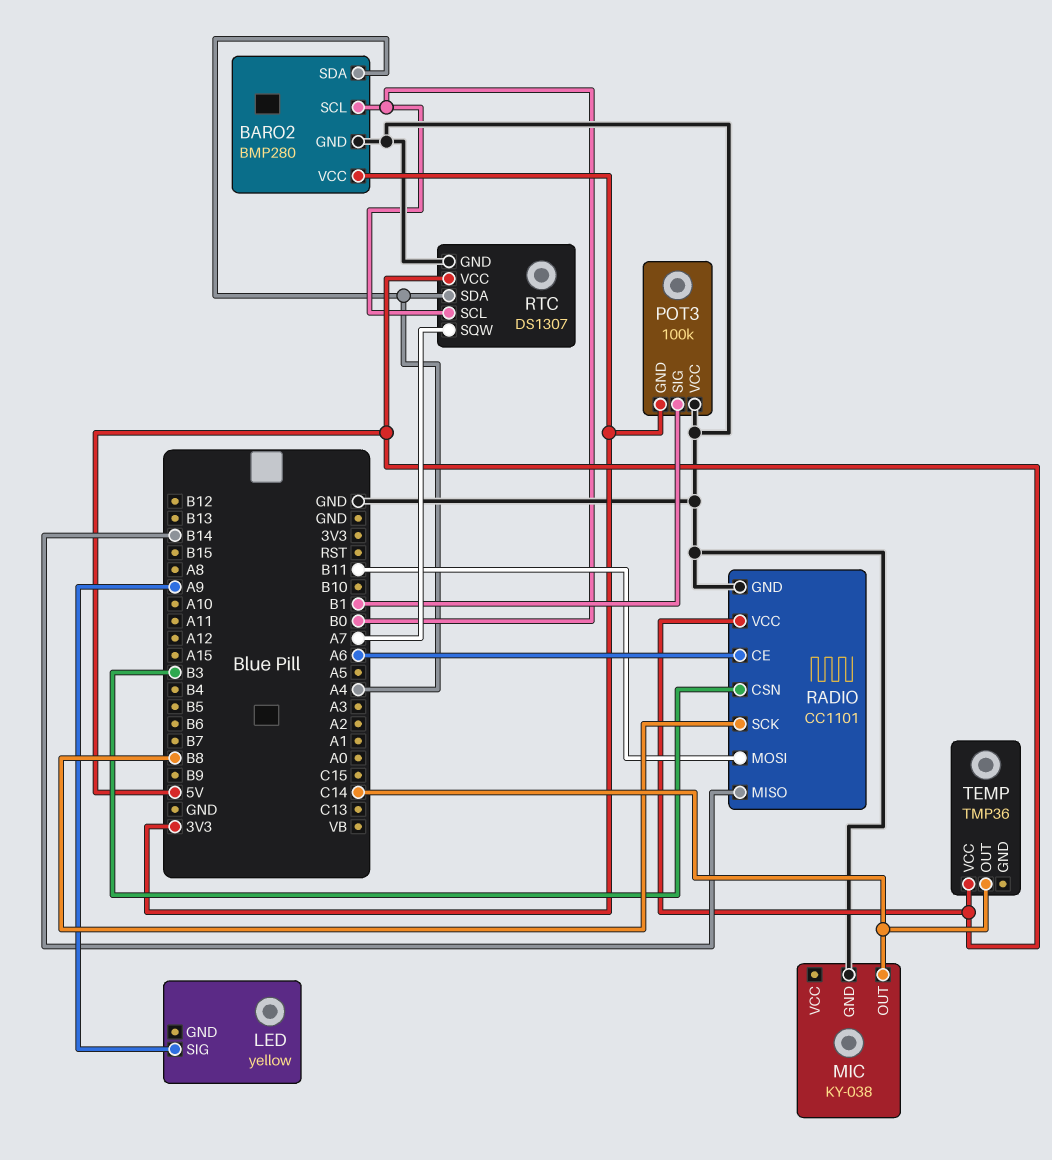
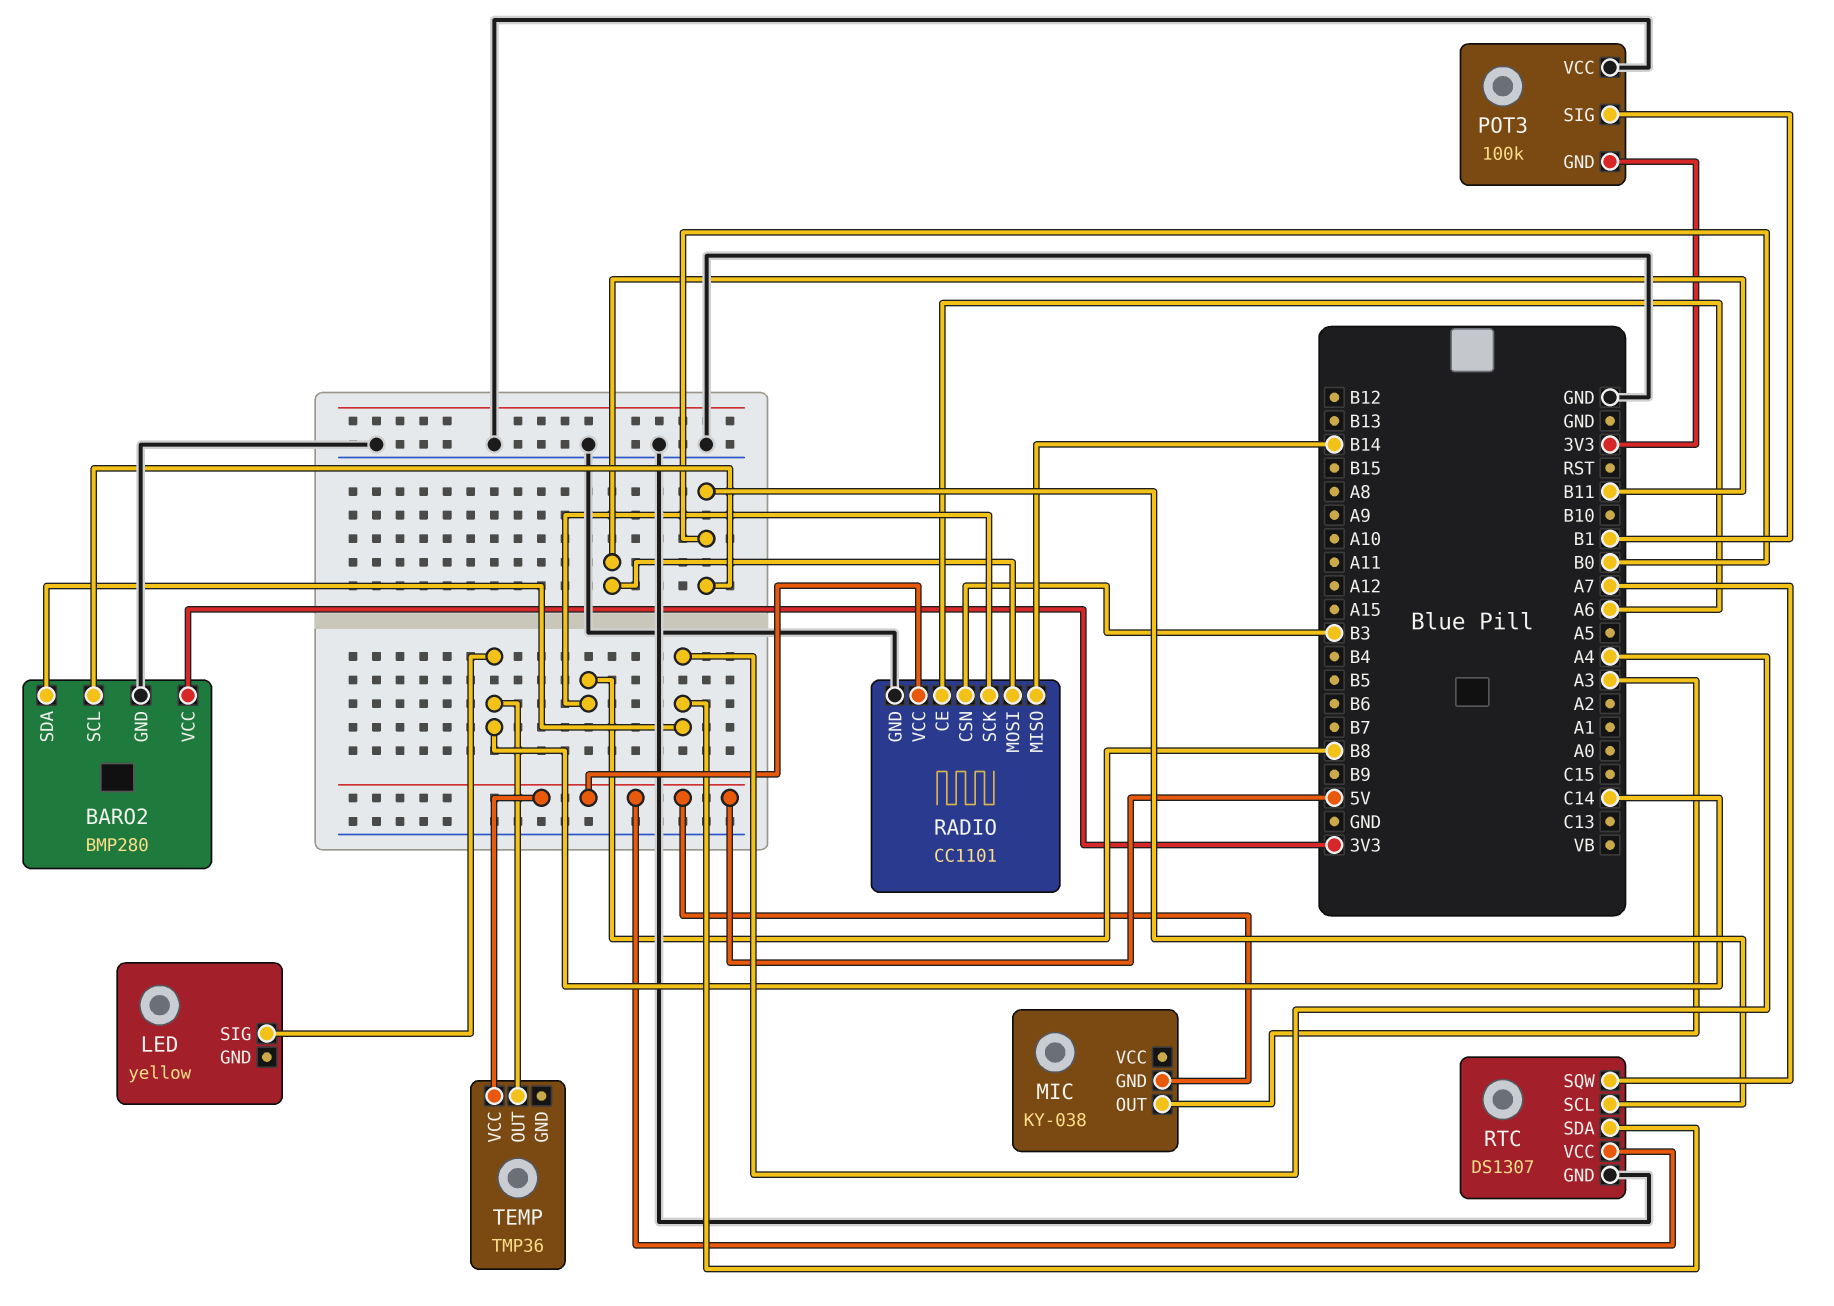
LED pin SIG: A9 -> C14
MIC pin GND: GND -> 5V
MIC pin OUT: C14 -> A3

